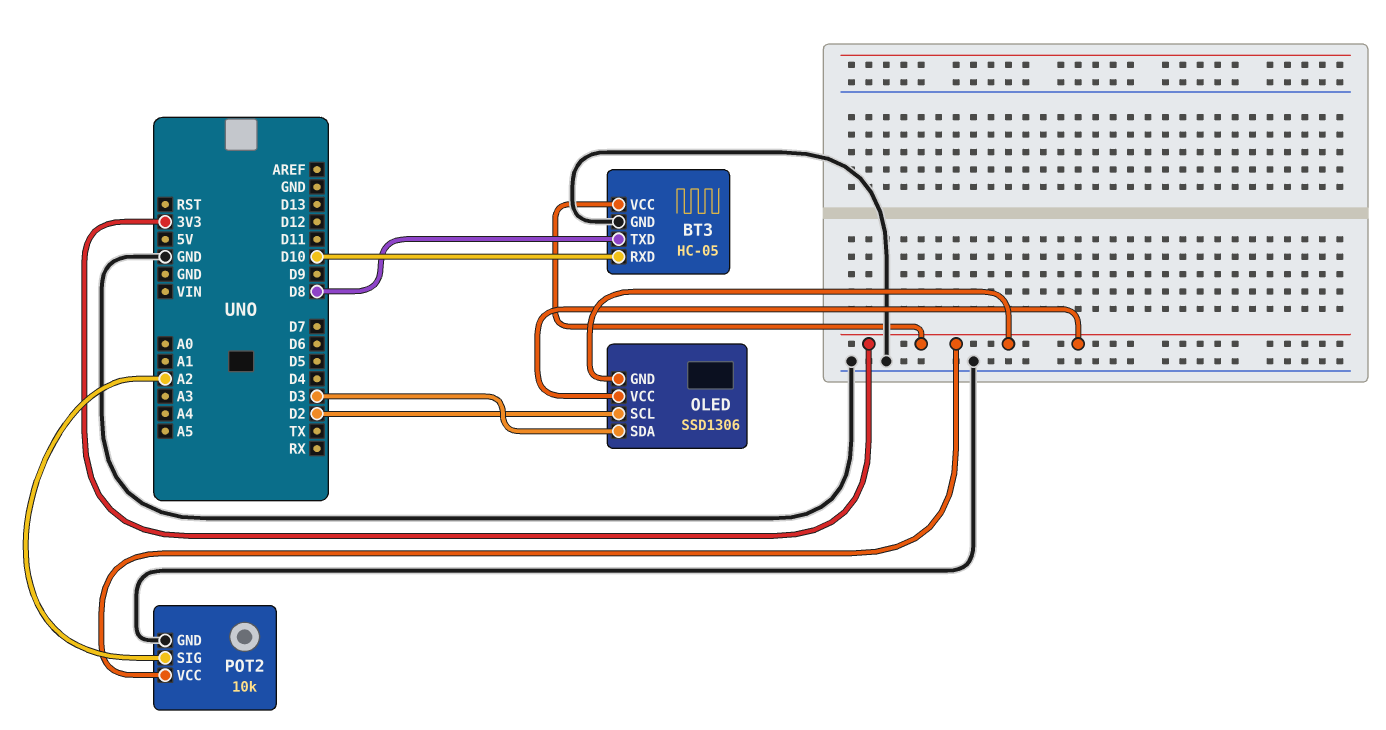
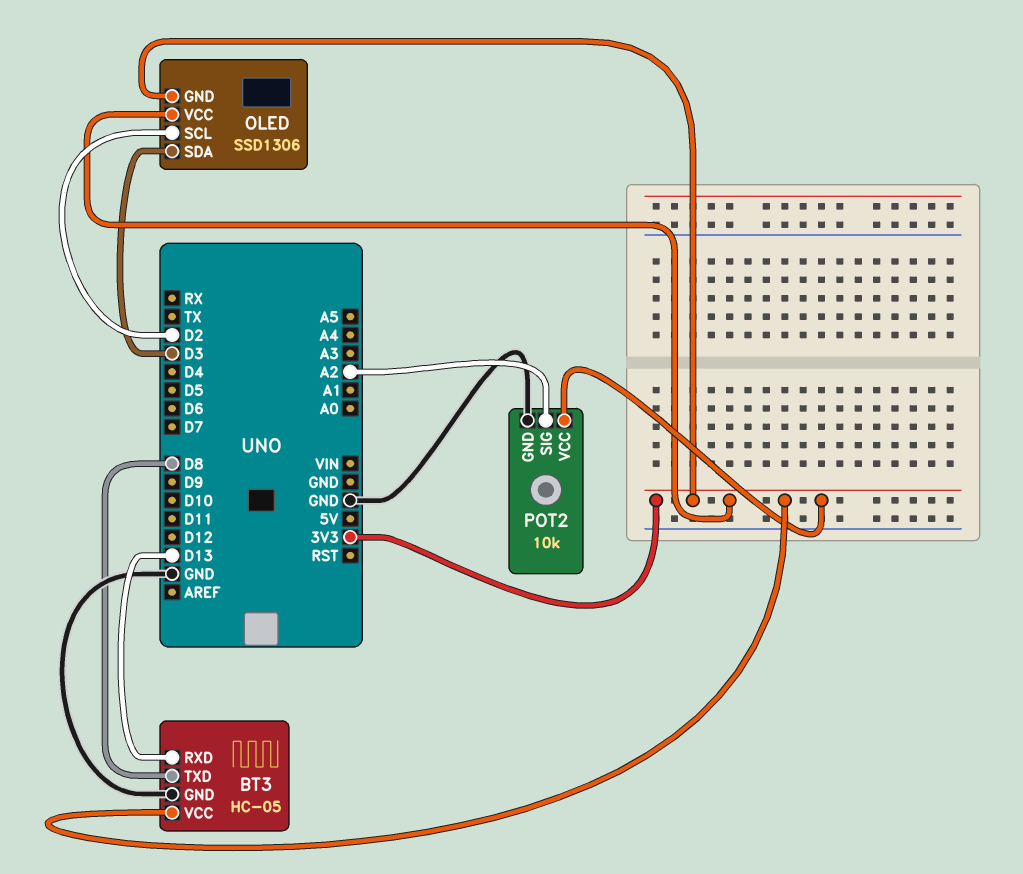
BT3 pin RXD: D10 -> D13

